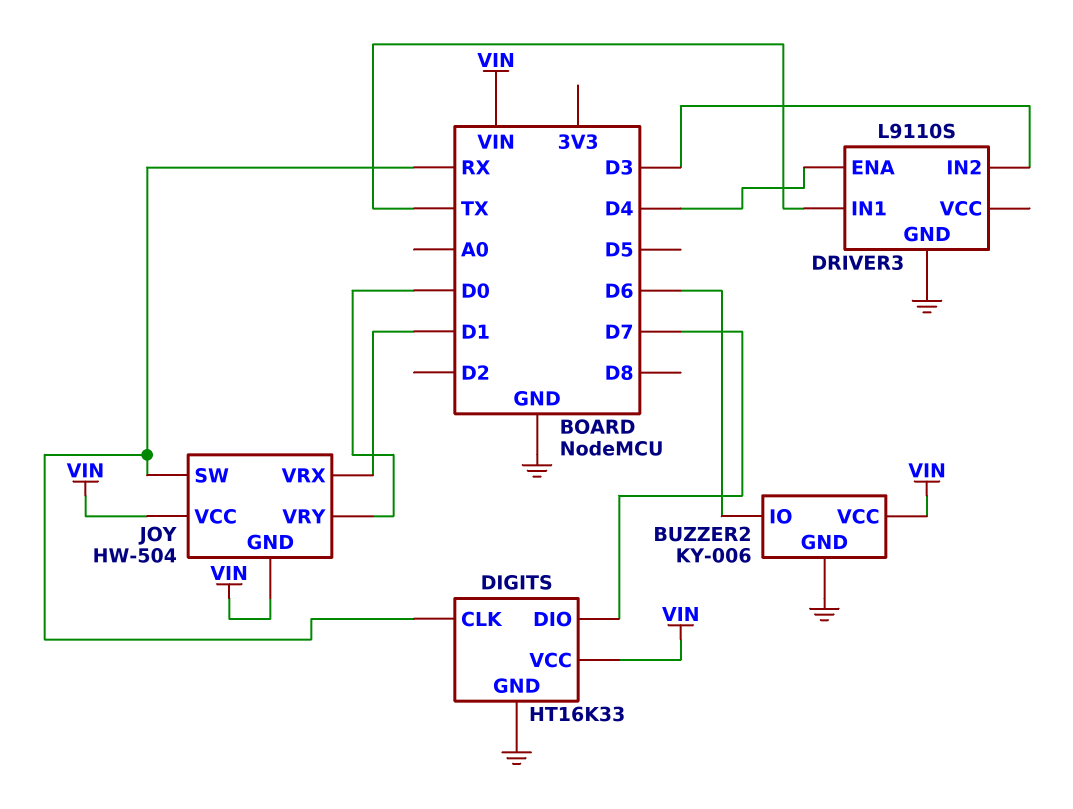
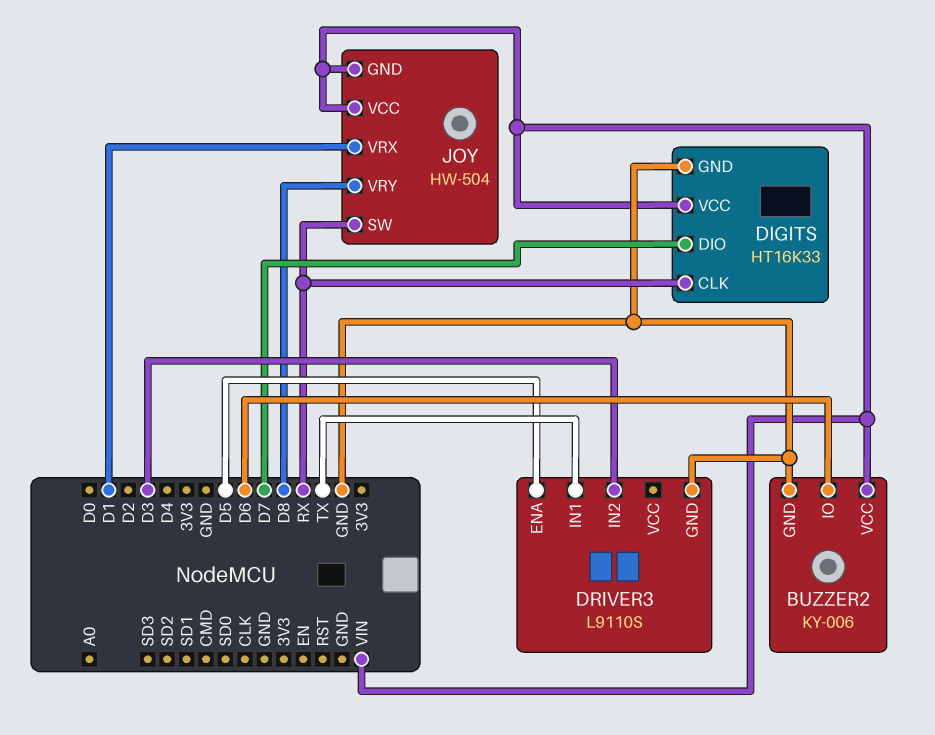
DRIVER3 pin ENA: D4 -> D5
JOY pin VRY: D0 -> D8

